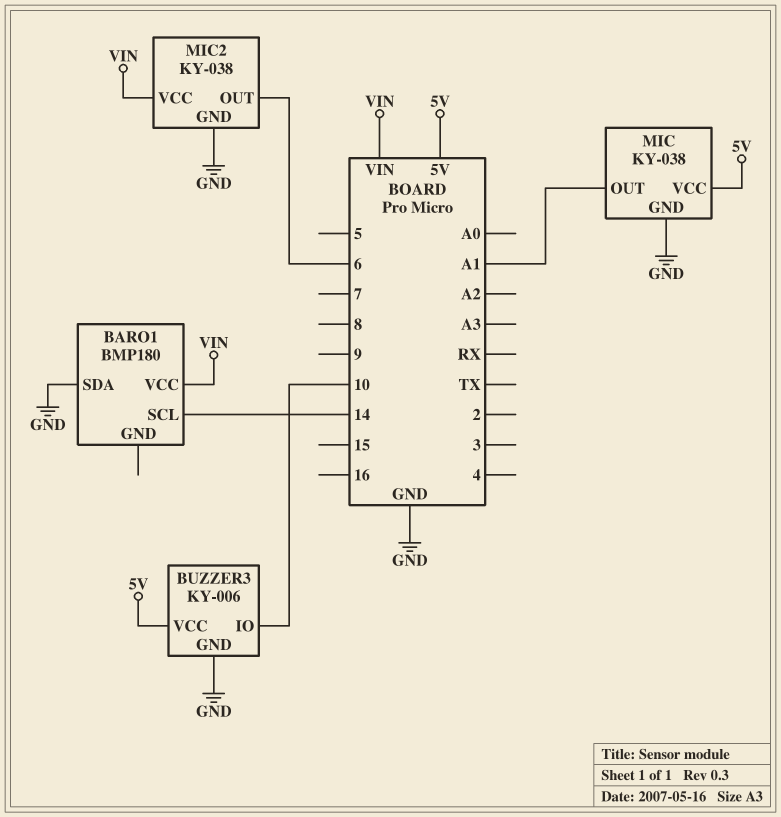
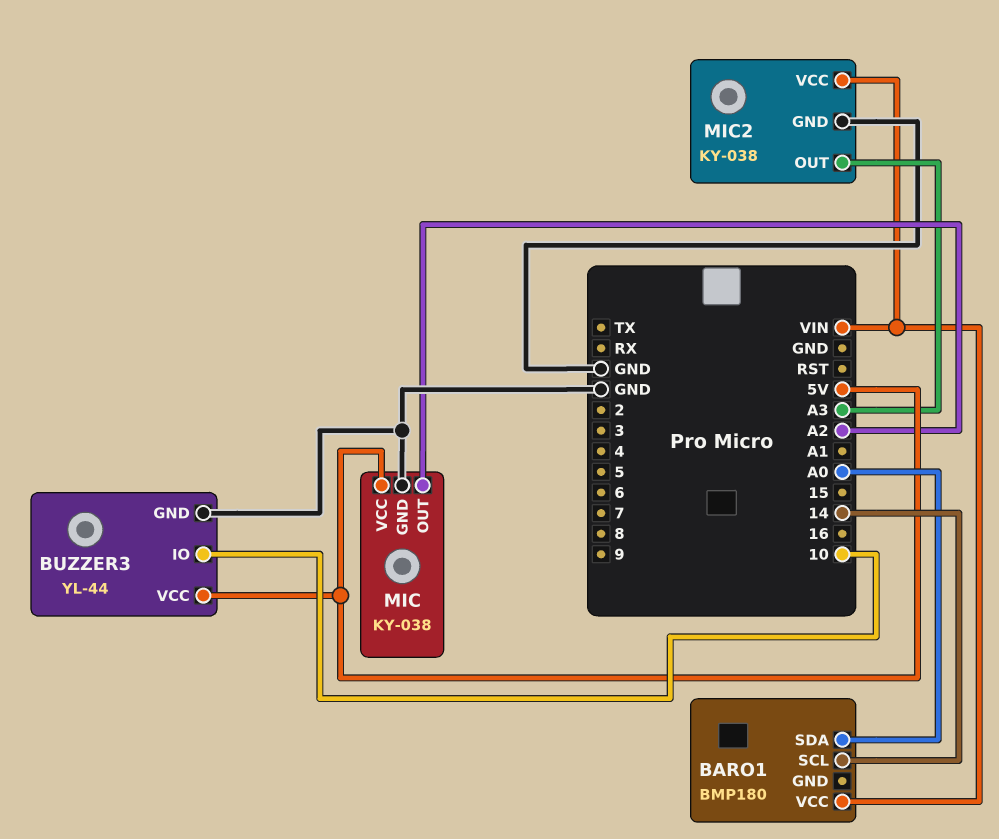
BARO1 pin SDA: GND -> A0
BUZZER3: KY-006 -> YL-44
MIC pin OUT: A1 -> A2
MIC2 pin OUT: 6 -> A3

